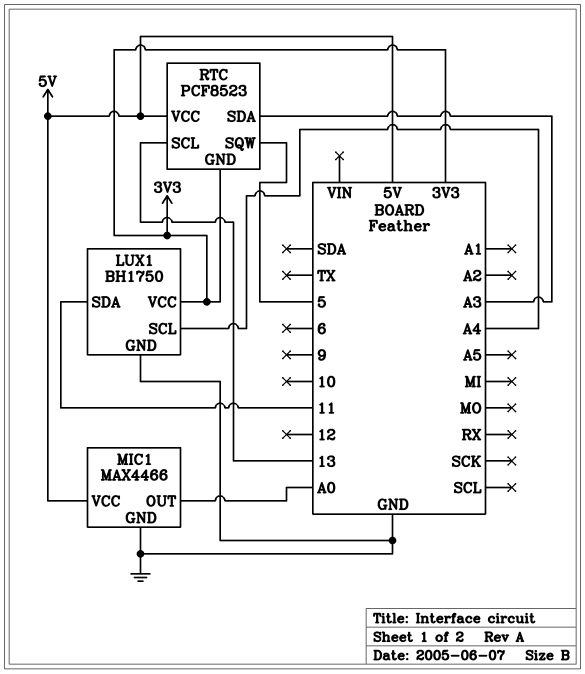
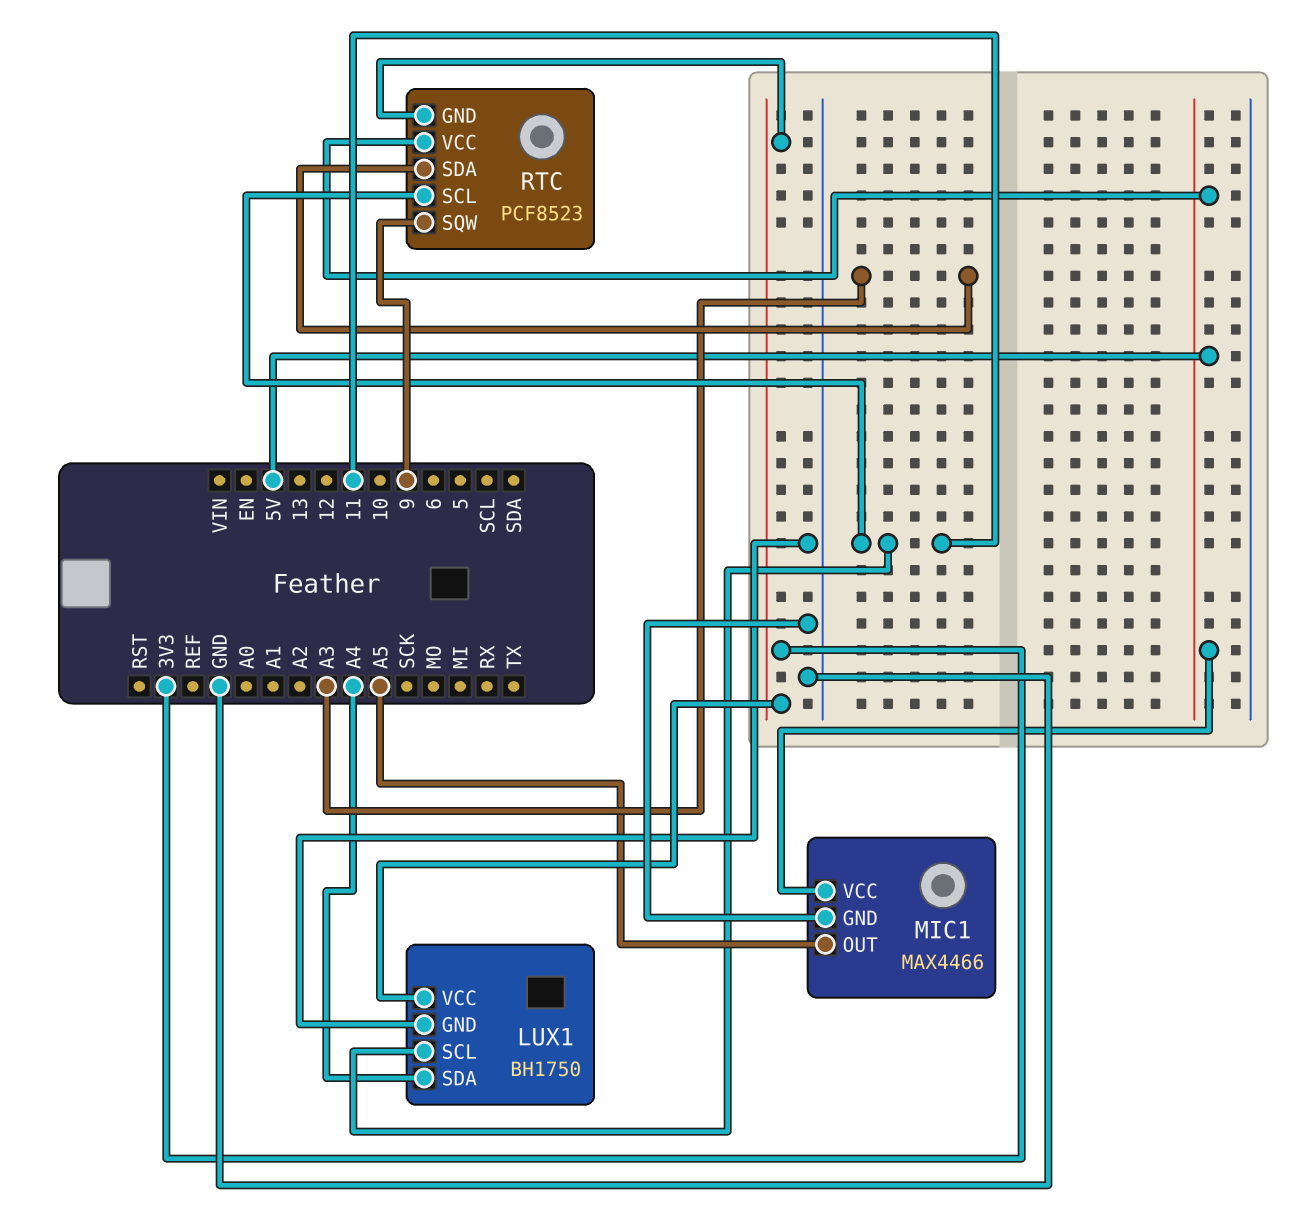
LUX1 pin SCL: A4 -> 11
LUX1 pin SDA: 11 -> A4
MIC1 pin OUT: A0 -> A5
RTC pin SCL: 13 -> 11
RTC pin SQW: 5 -> 9

